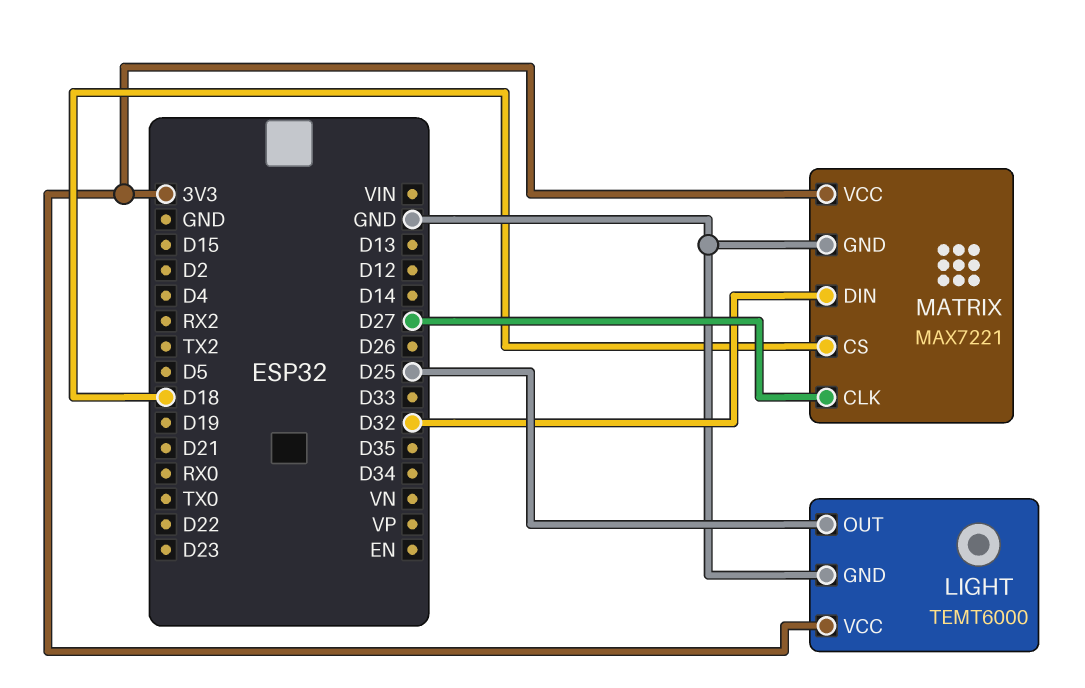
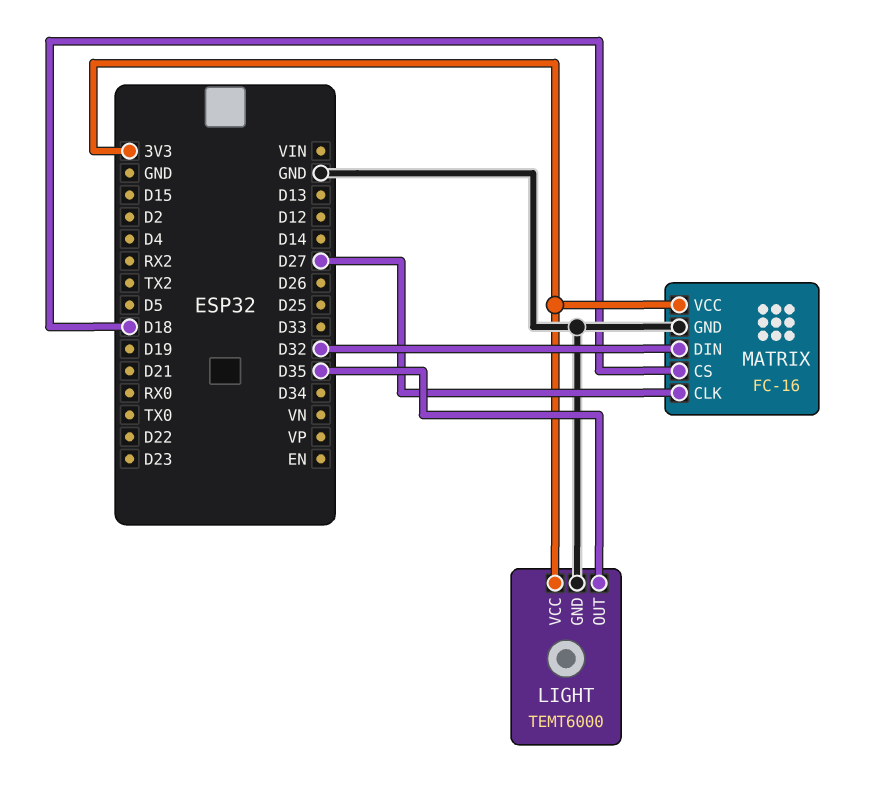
LIGHT pin OUT: D25 -> D35
MATRIX: MAX7221 -> FC-16

